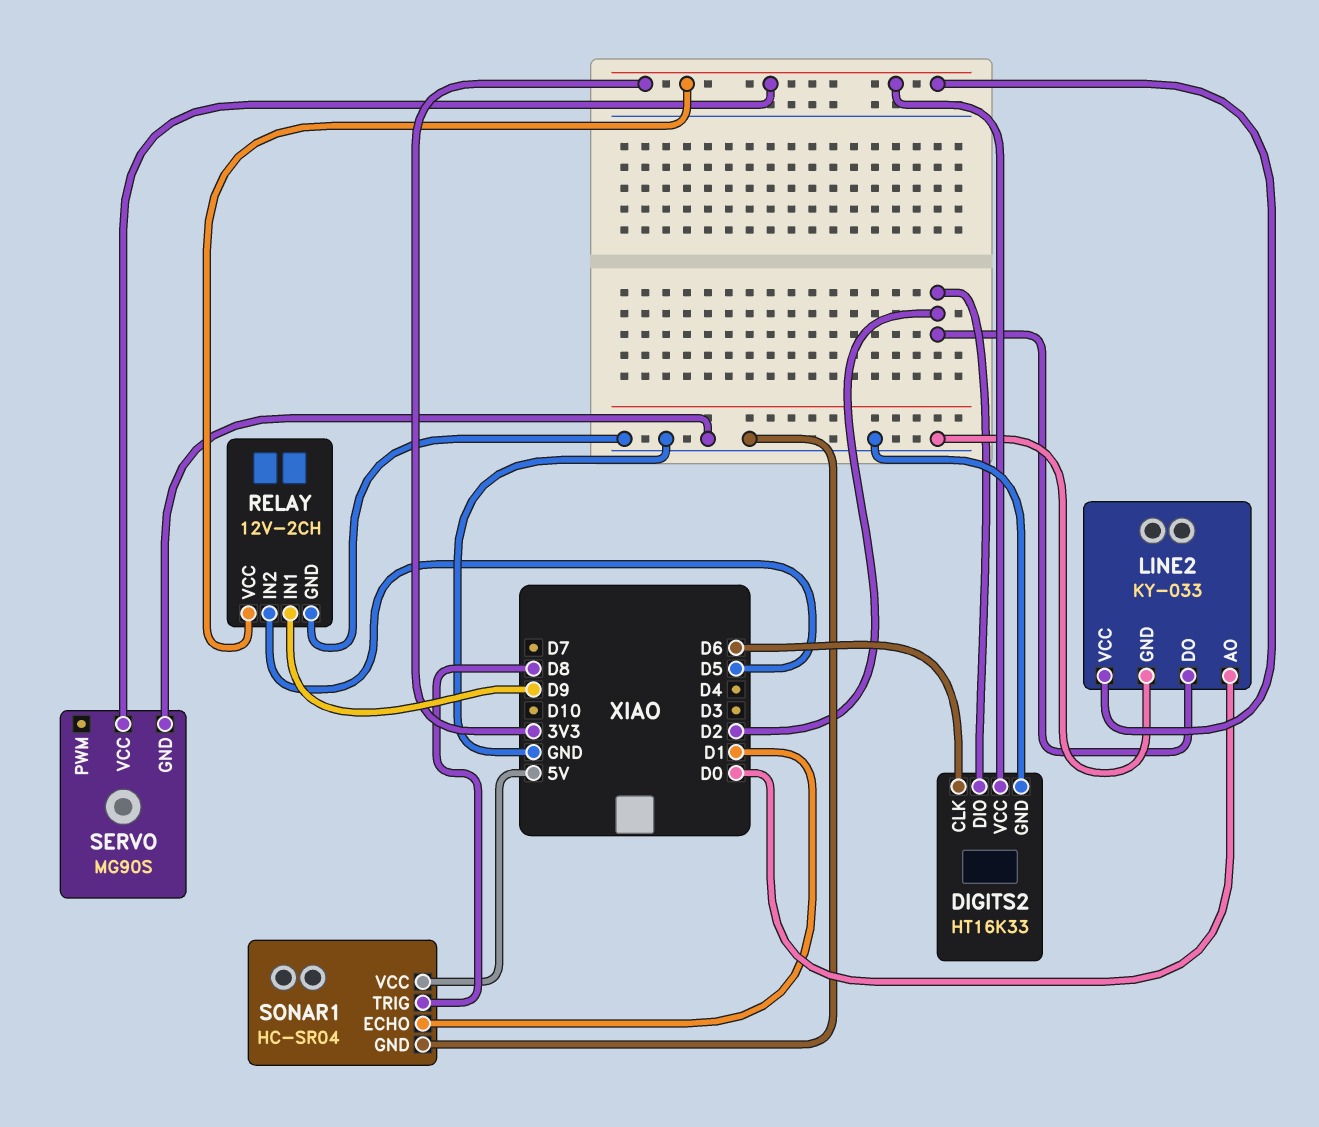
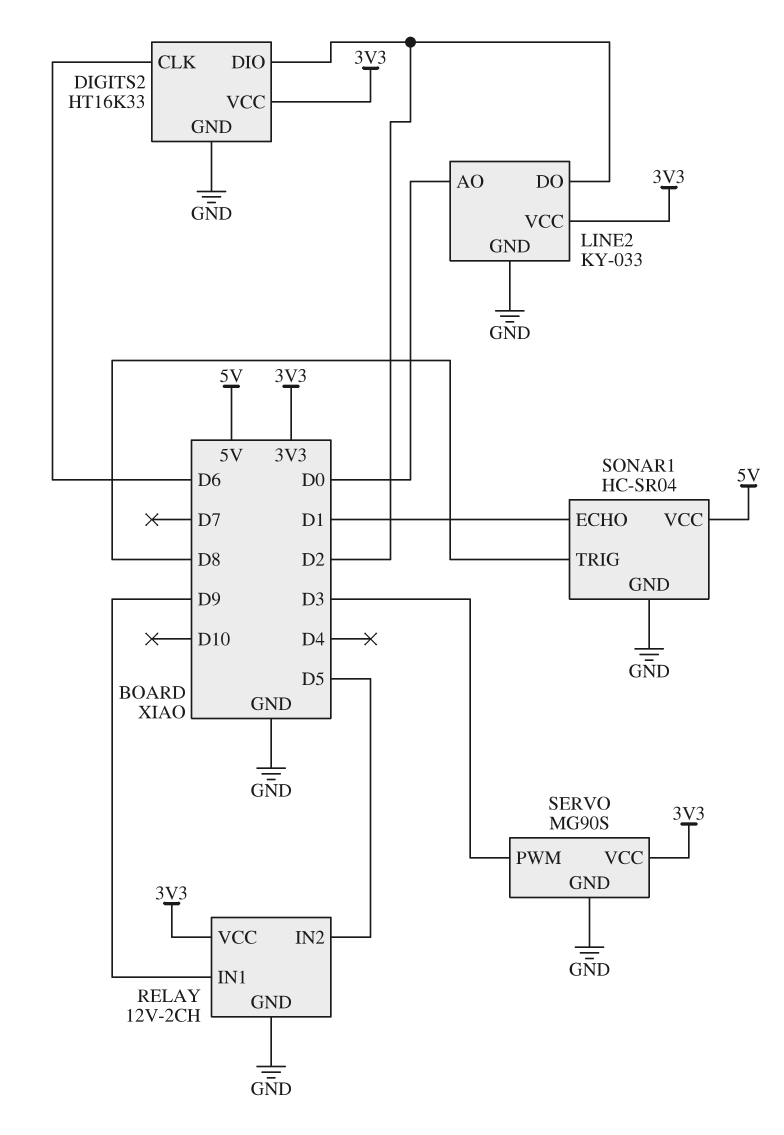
SERVO pin PWM: none -> D3

